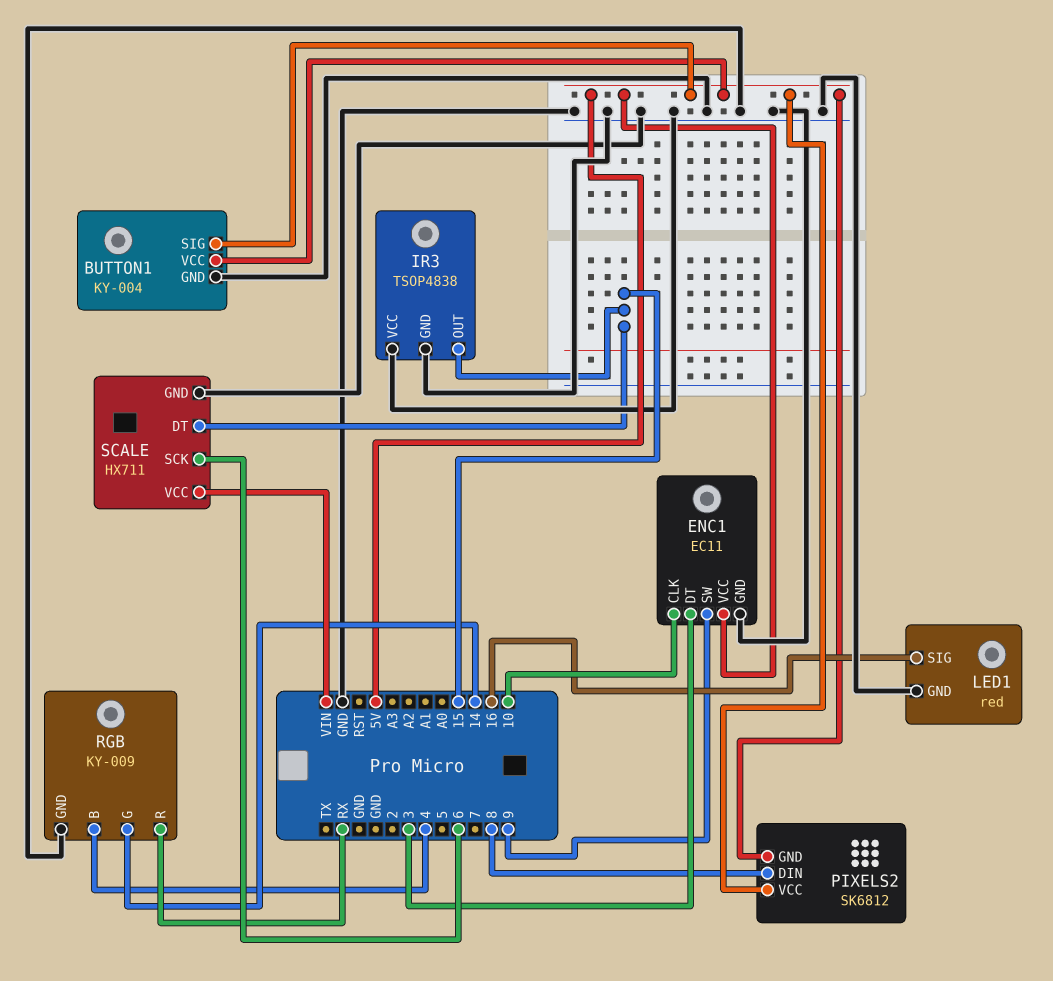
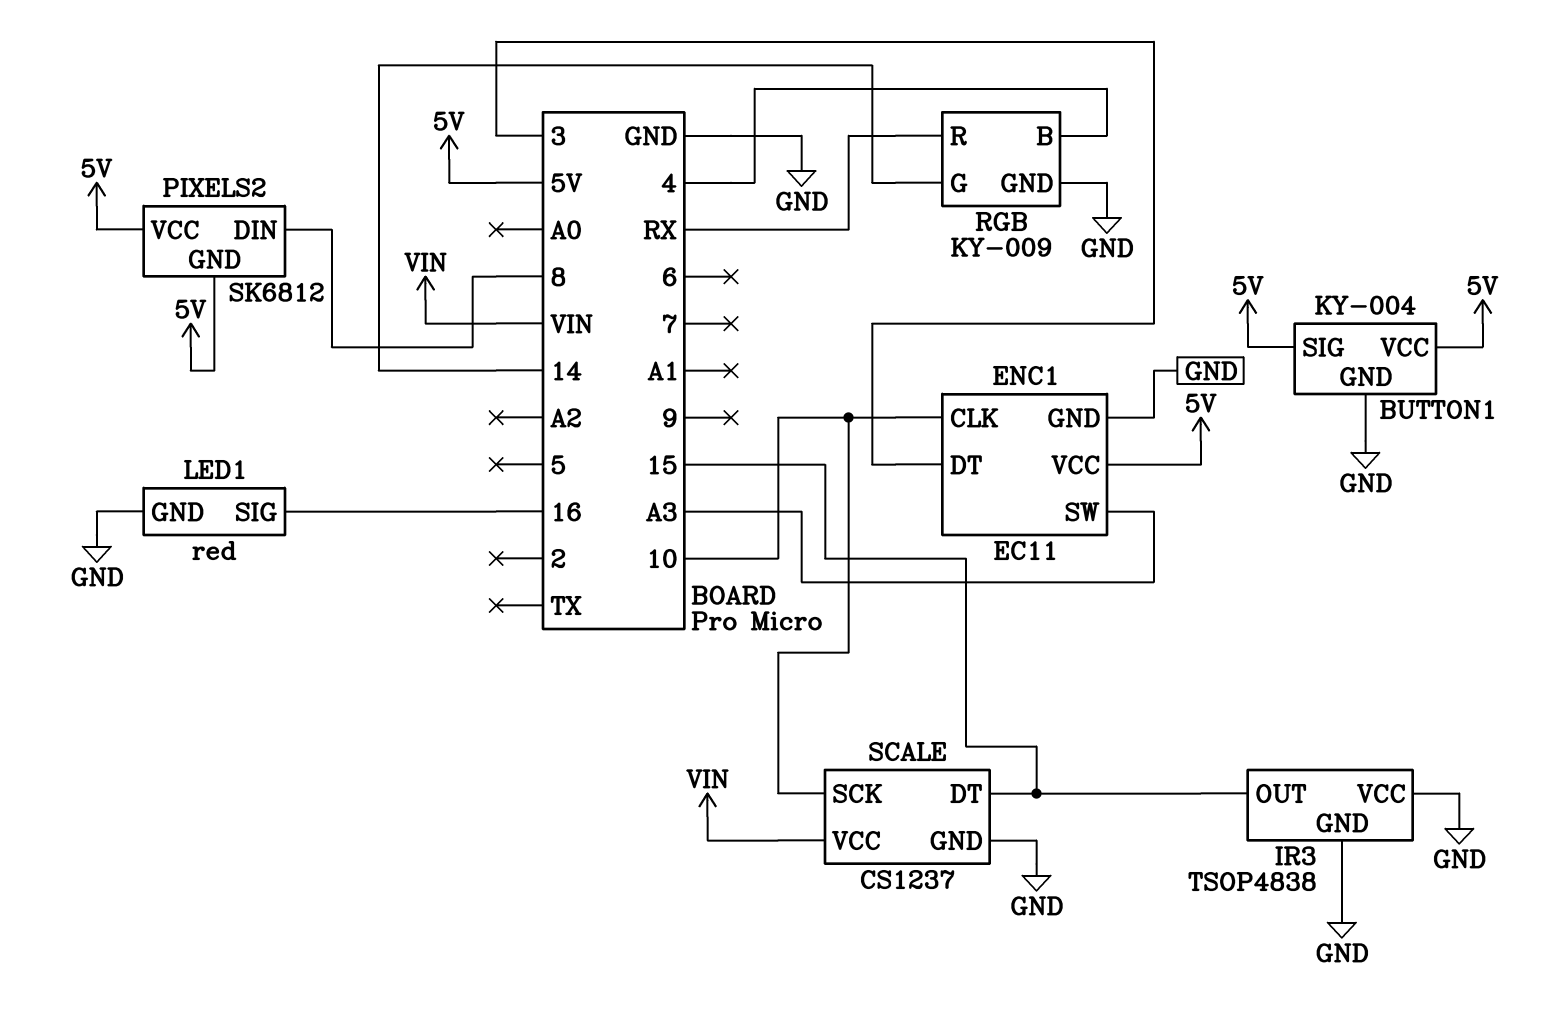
ENC1 pin SW: 9 -> A3
SCALE: HX711 -> CS1237
SCALE pin SCK: 6 -> 10

